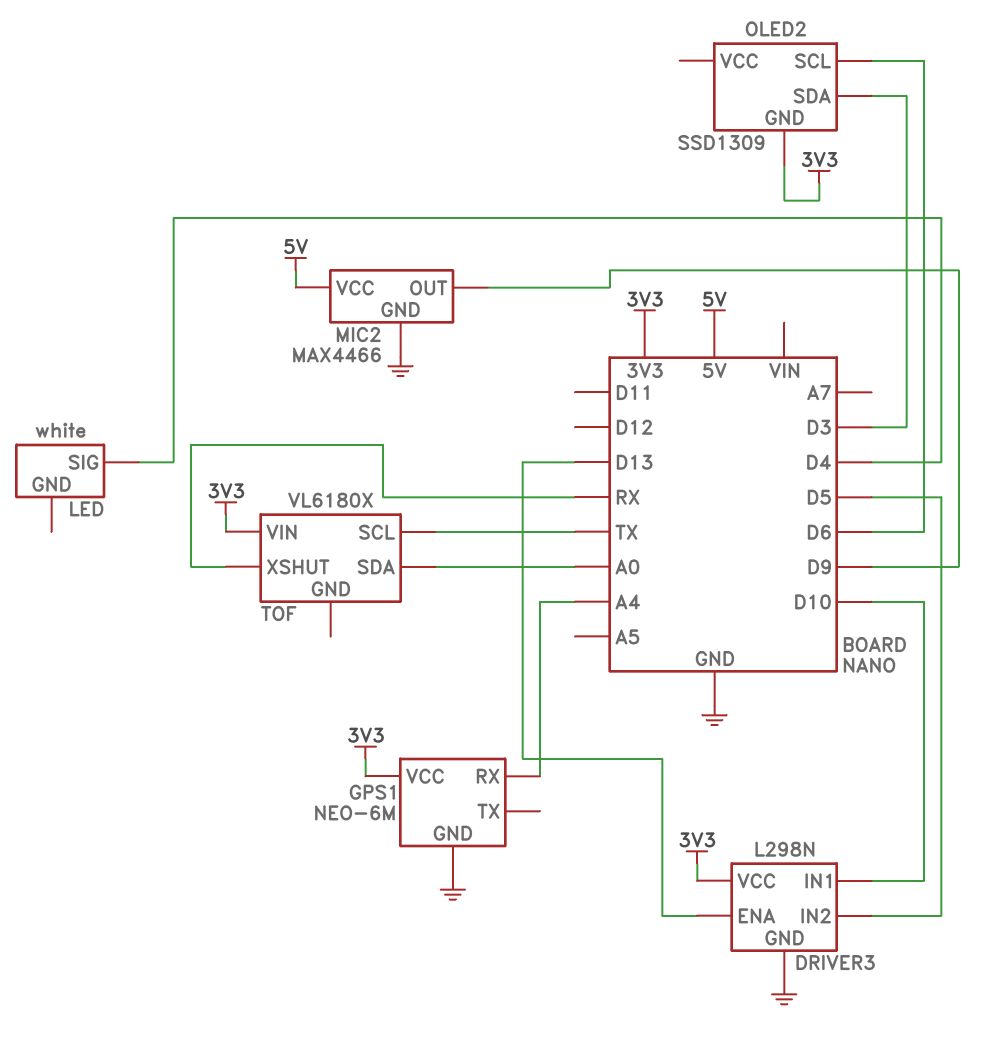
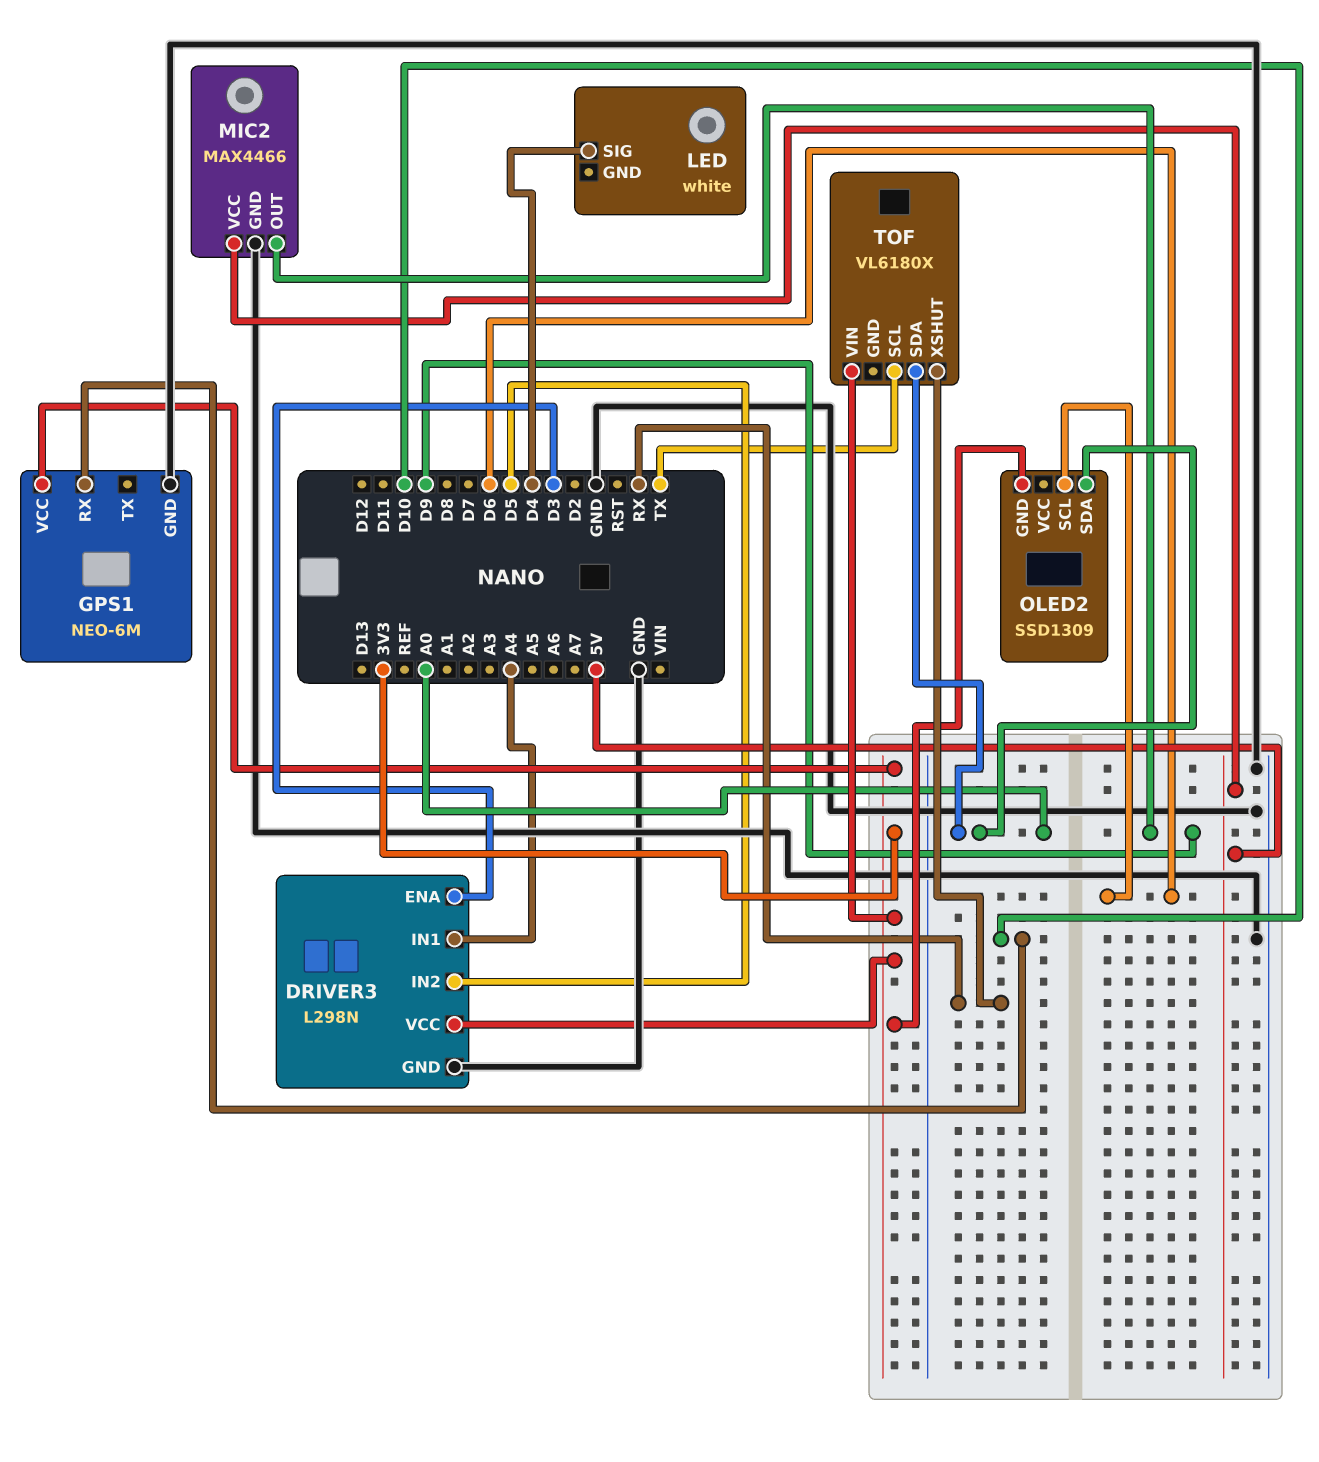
DRIVER3 pin ENA: D13 -> D3
DRIVER3 pin IN1: D10 -> A4
GPS1 pin RX: A4 -> D10
OLED2 pin SDA: D3 -> A0

